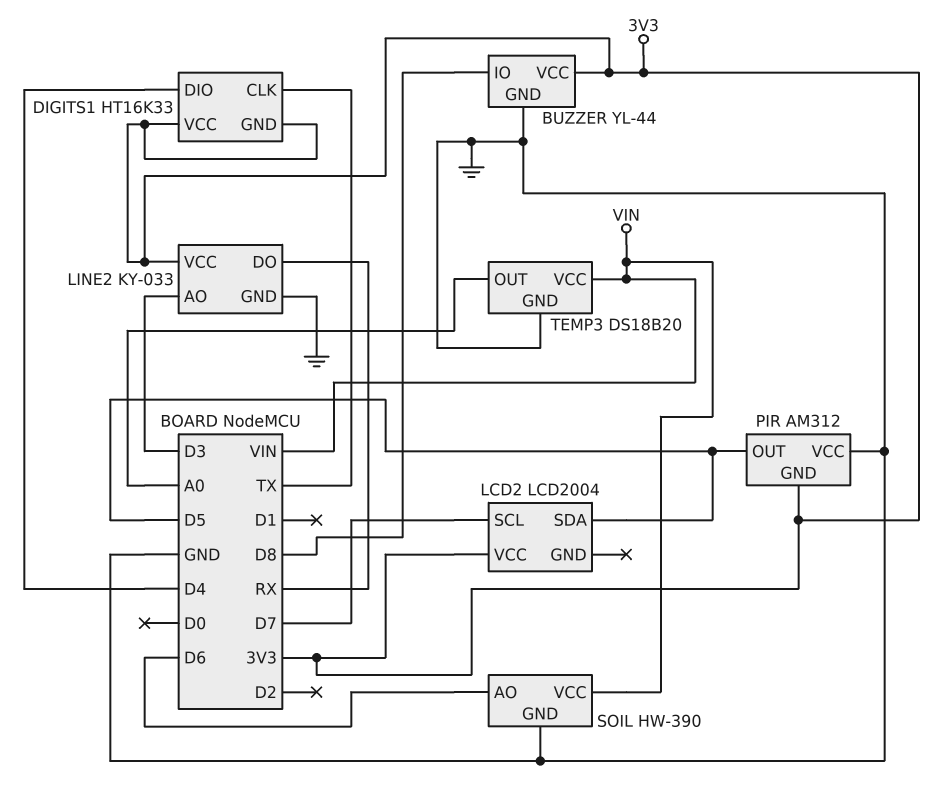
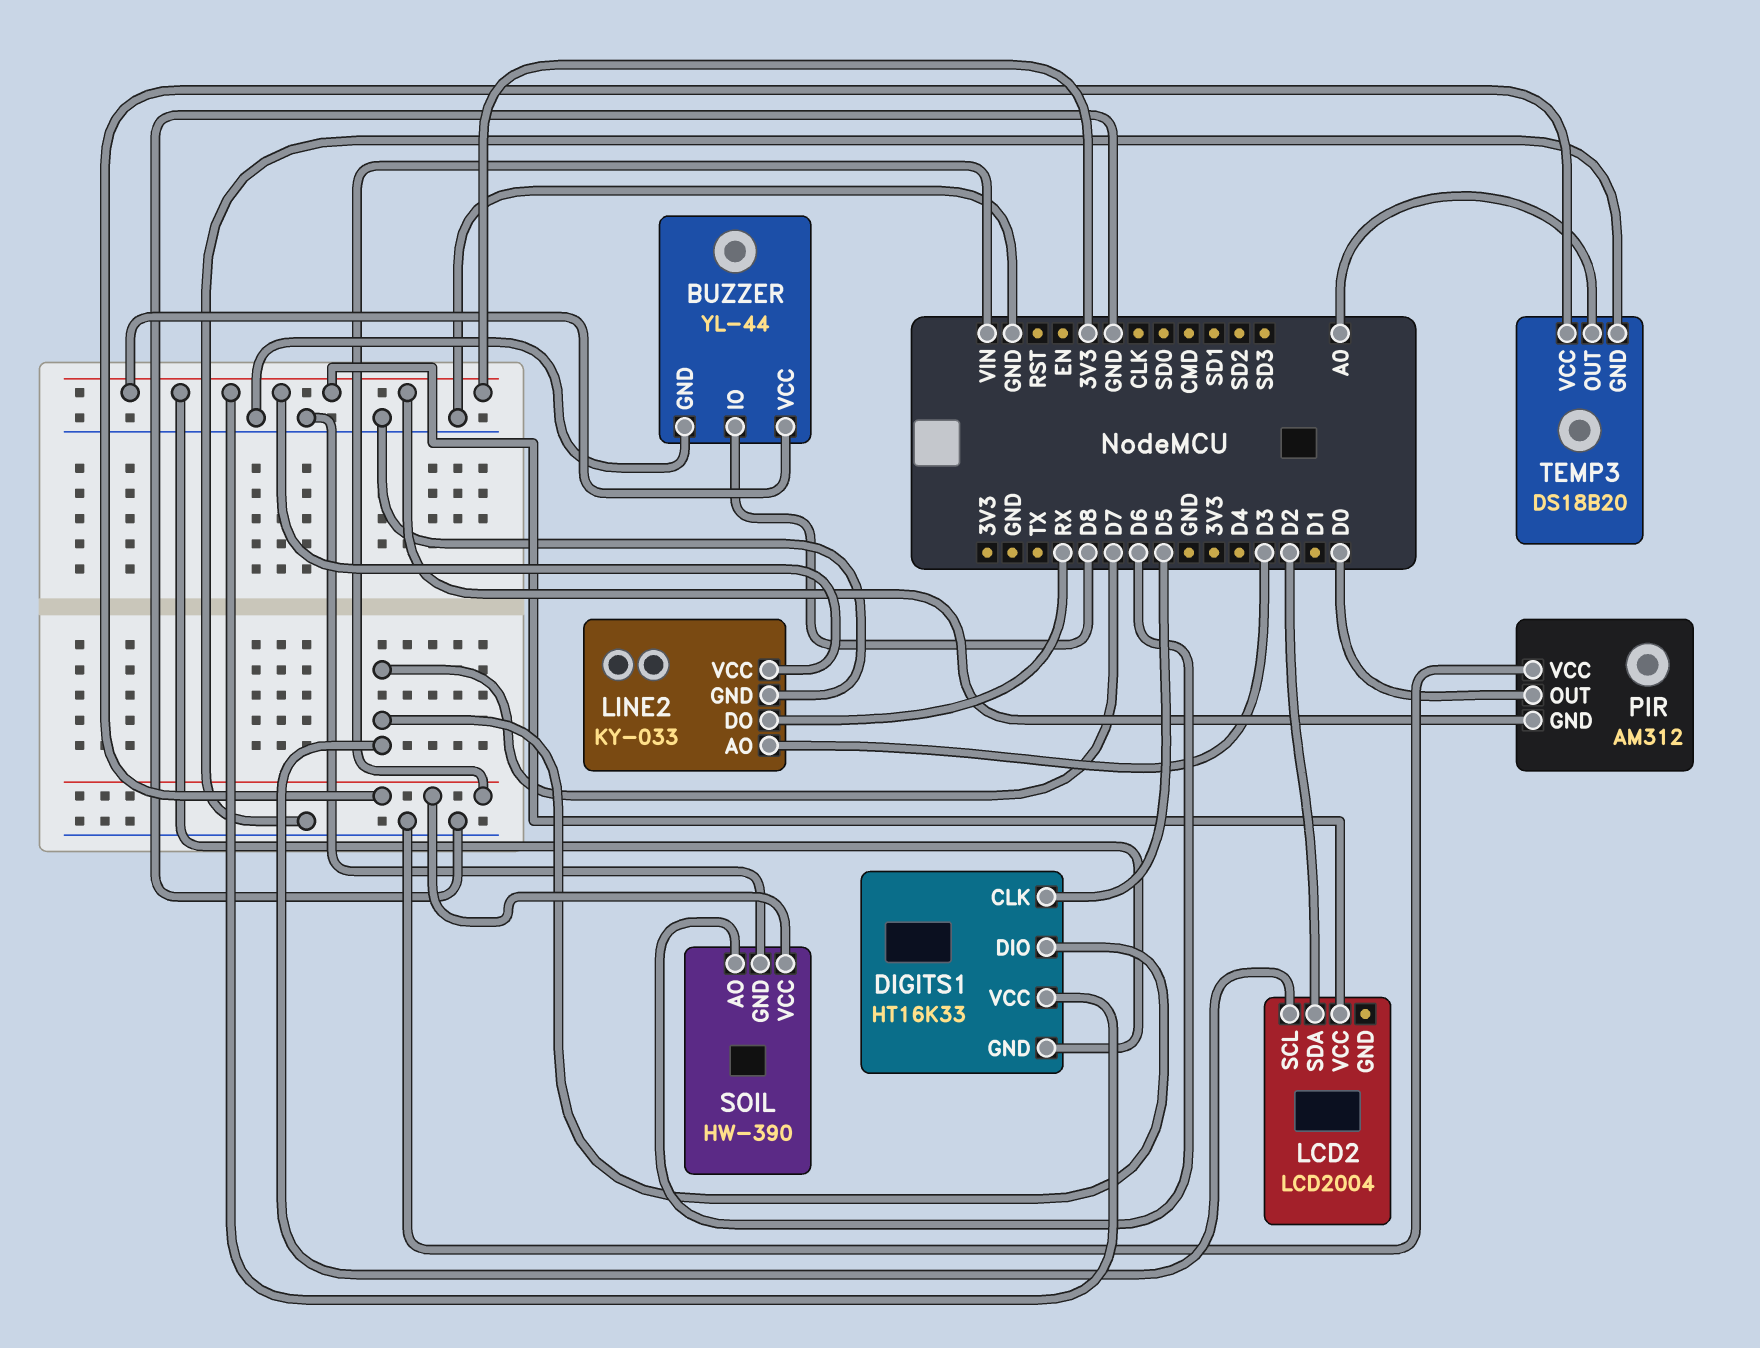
DIGITS1 pin CLK: TX -> D5
DIGITS1 pin DIO: D4 -> D7
LCD2 pin SDA: D5 -> D2
PIR pin OUT: D5 -> D0

